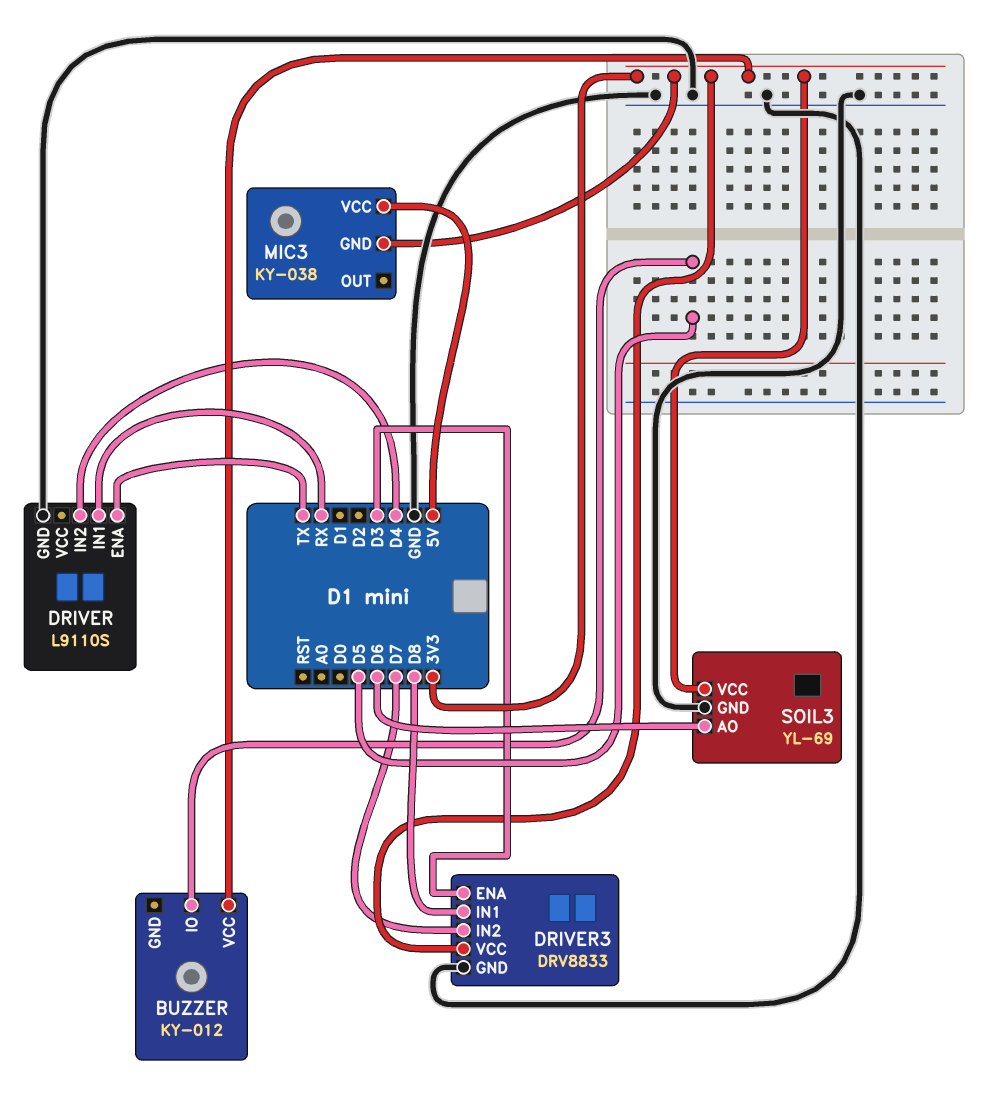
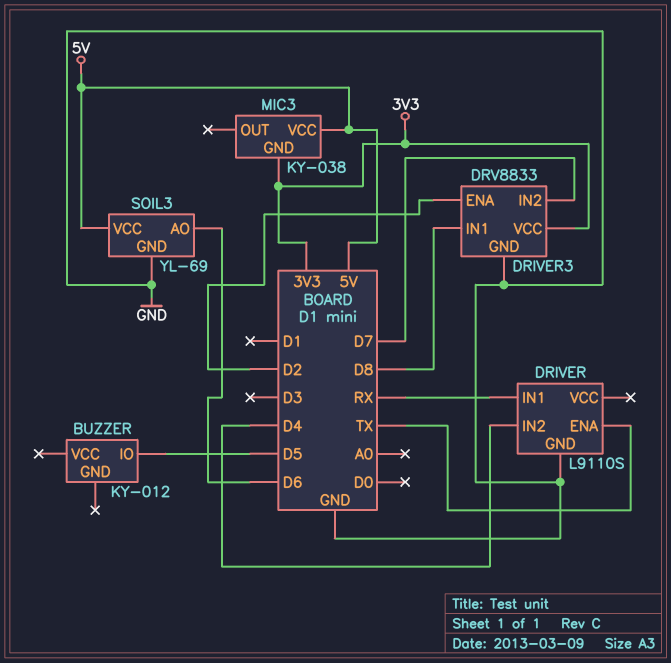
BUZZER pin VCC: 3V3 -> none
DRIVER3 pin ENA: D3 -> D2
SOIL3 pin VCC: 3V3 -> 5V

